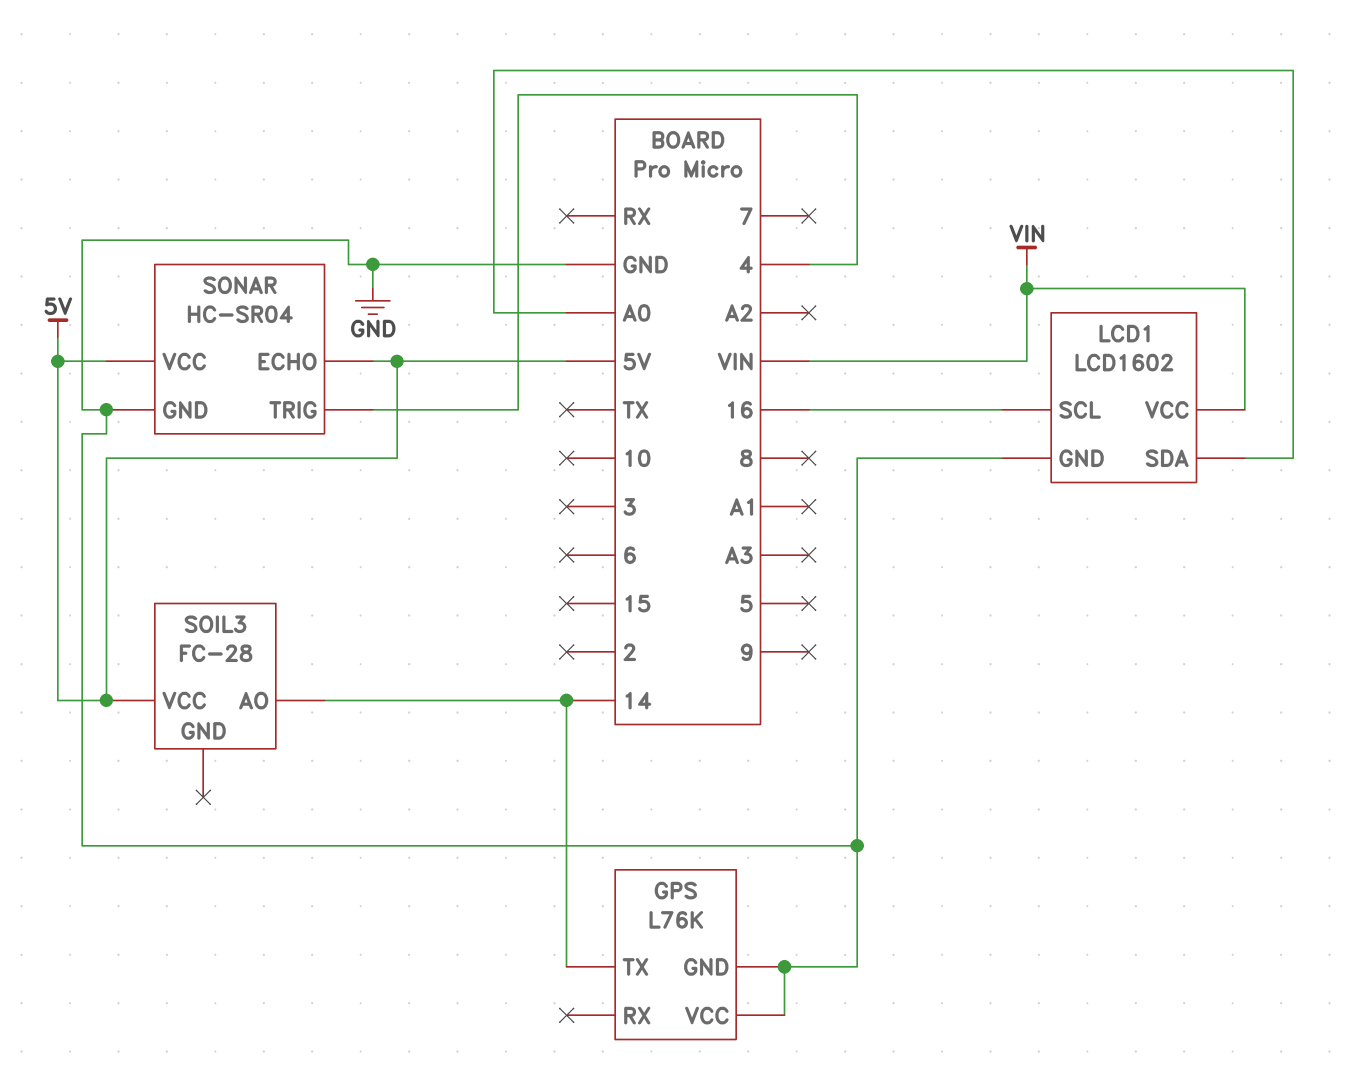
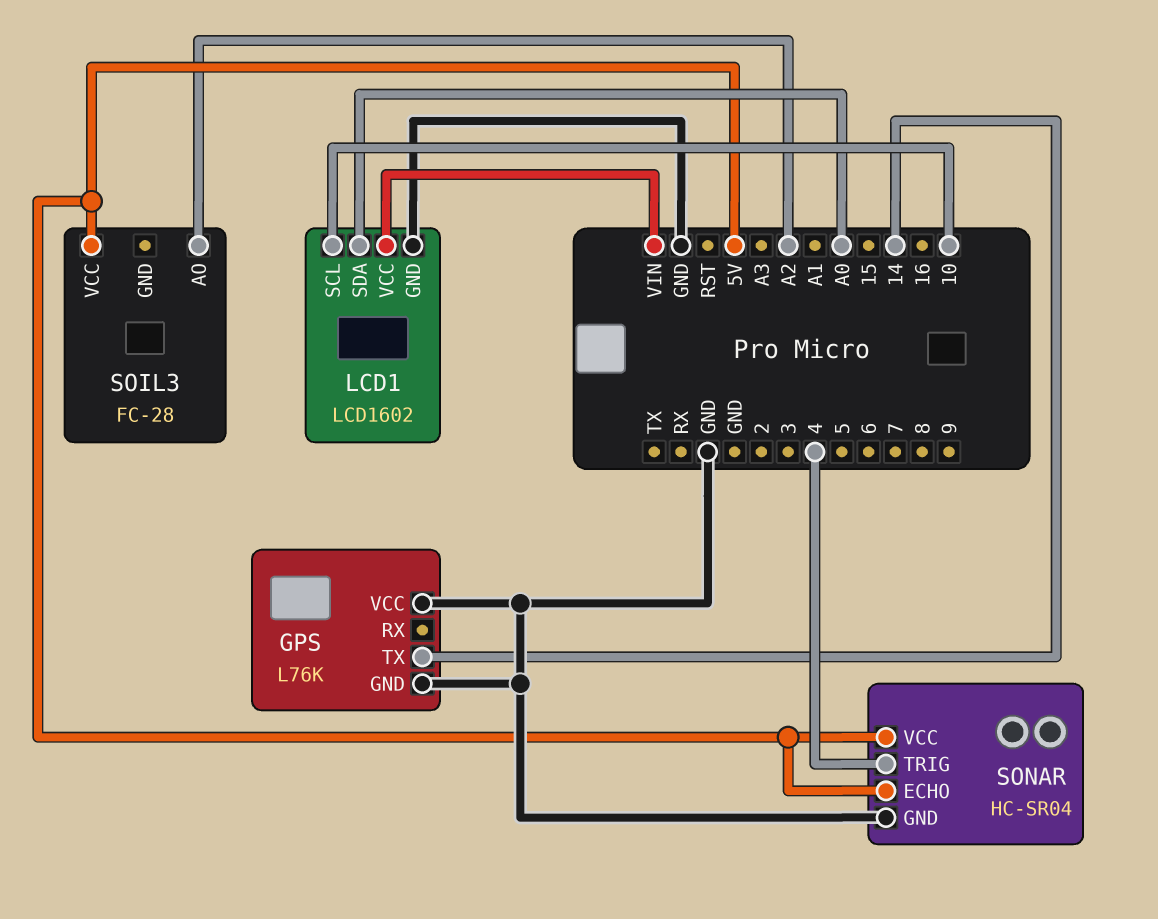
LCD1 pin SCL: 16 -> 10
SOIL3 pin AO: 14 -> A2

